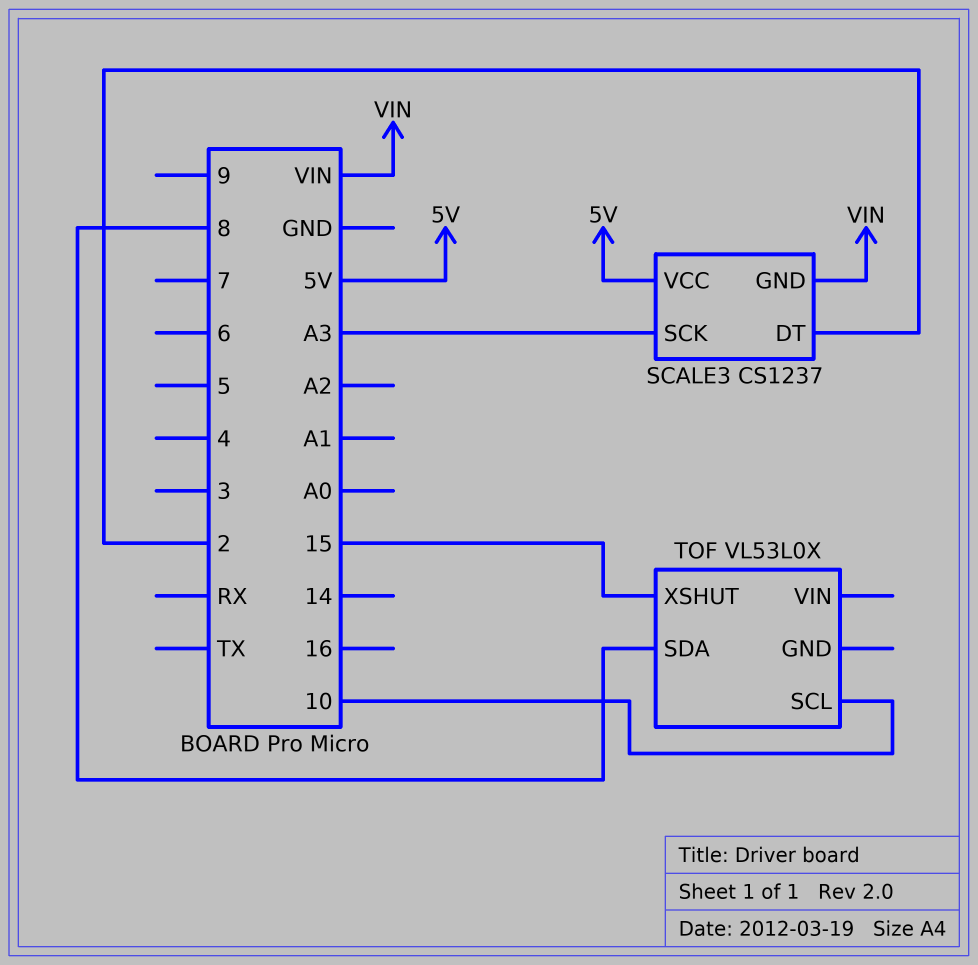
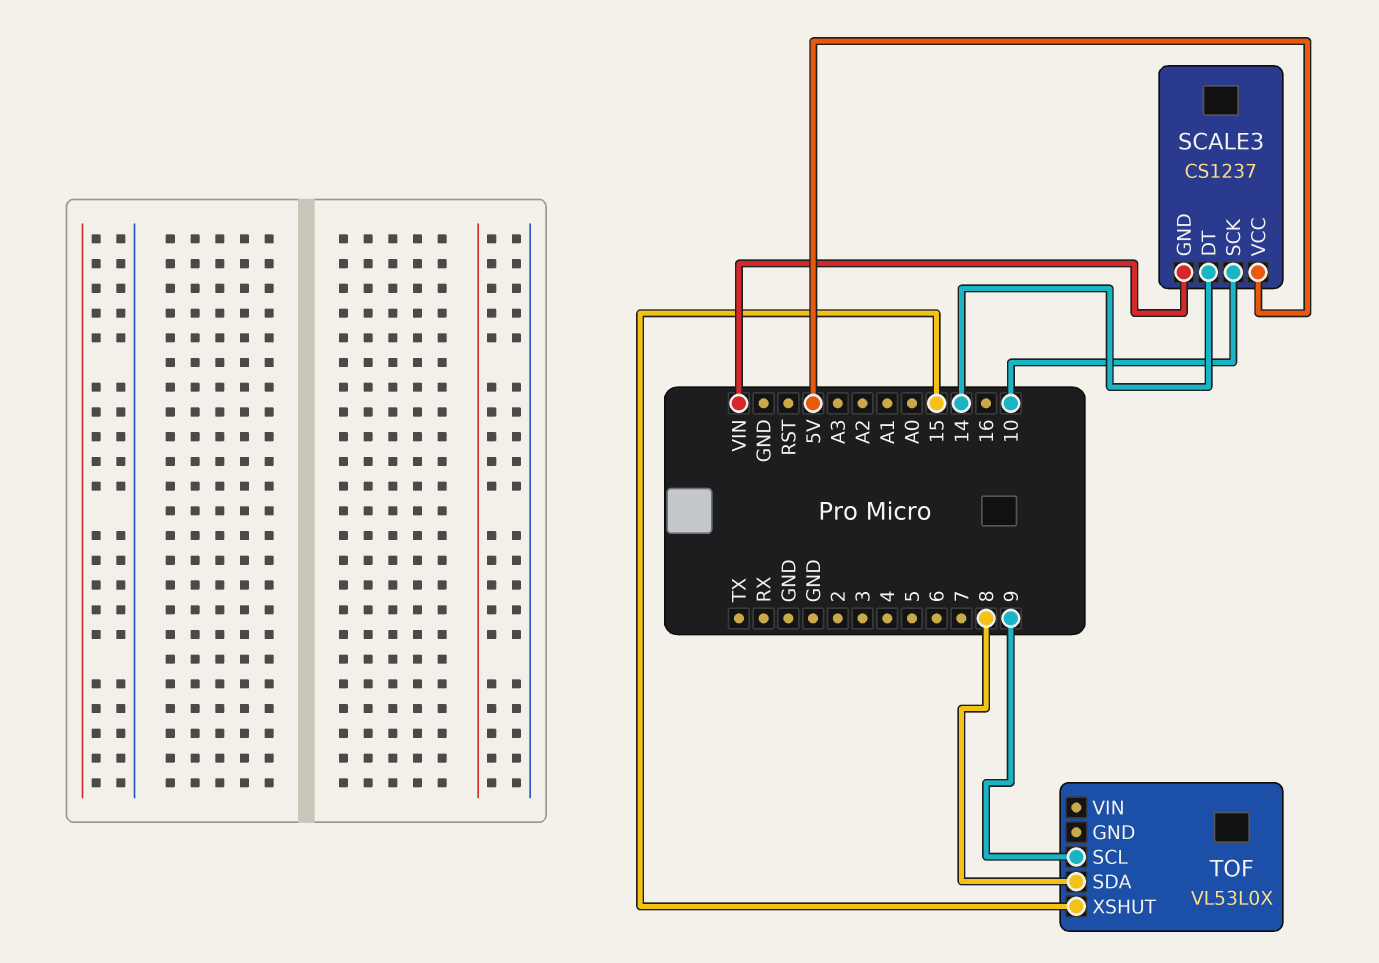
SCALE3 pin DT: 2 -> 14
SCALE3 pin SCK: A3 -> 10
TOF pin SCL: 10 -> 9

